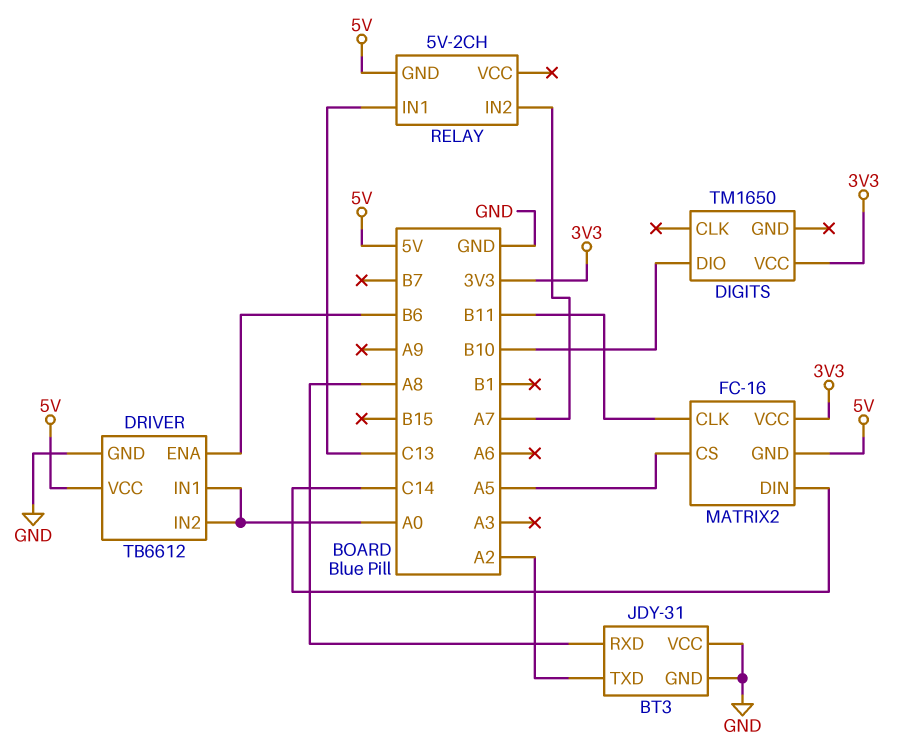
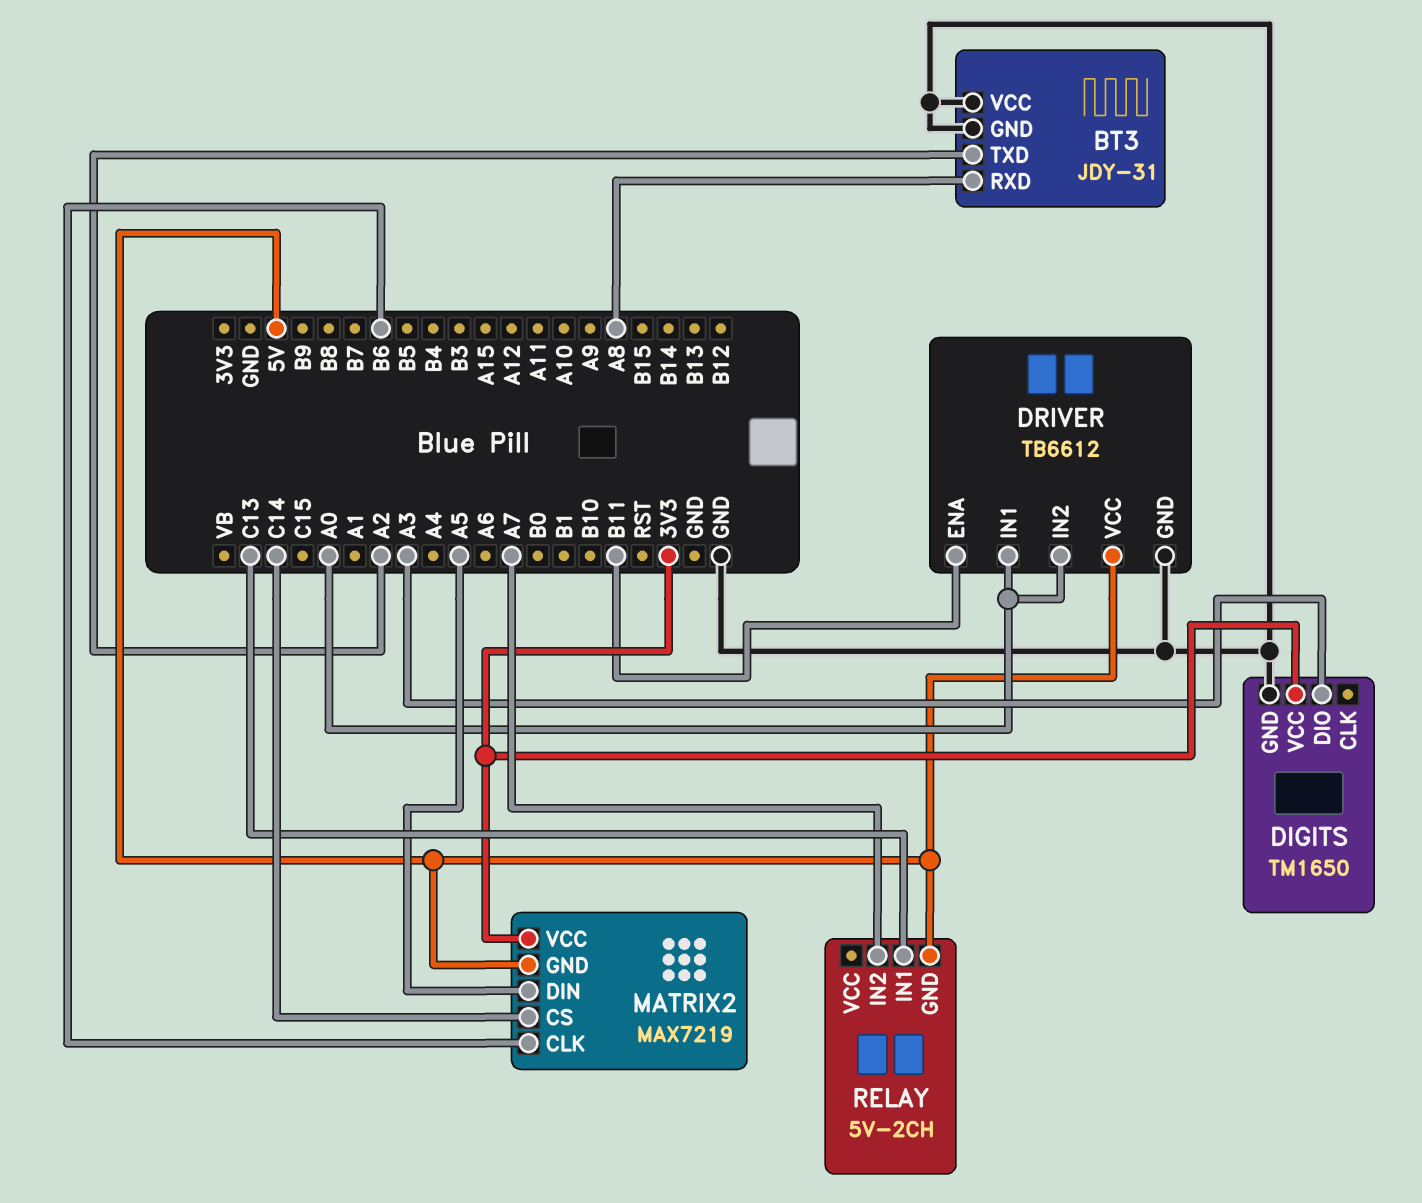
DIGITS pin DIO: B10 -> A3
DIGITS pin GND: none -> GND
DRIVER pin ENA: B6 -> B11
MATRIX2: FC-16 -> MAX7219
MATRIX2 pin CLK: B11 -> B6
MATRIX2 pin CS: A5 -> C14
MATRIX2 pin DIN: C14 -> A5

